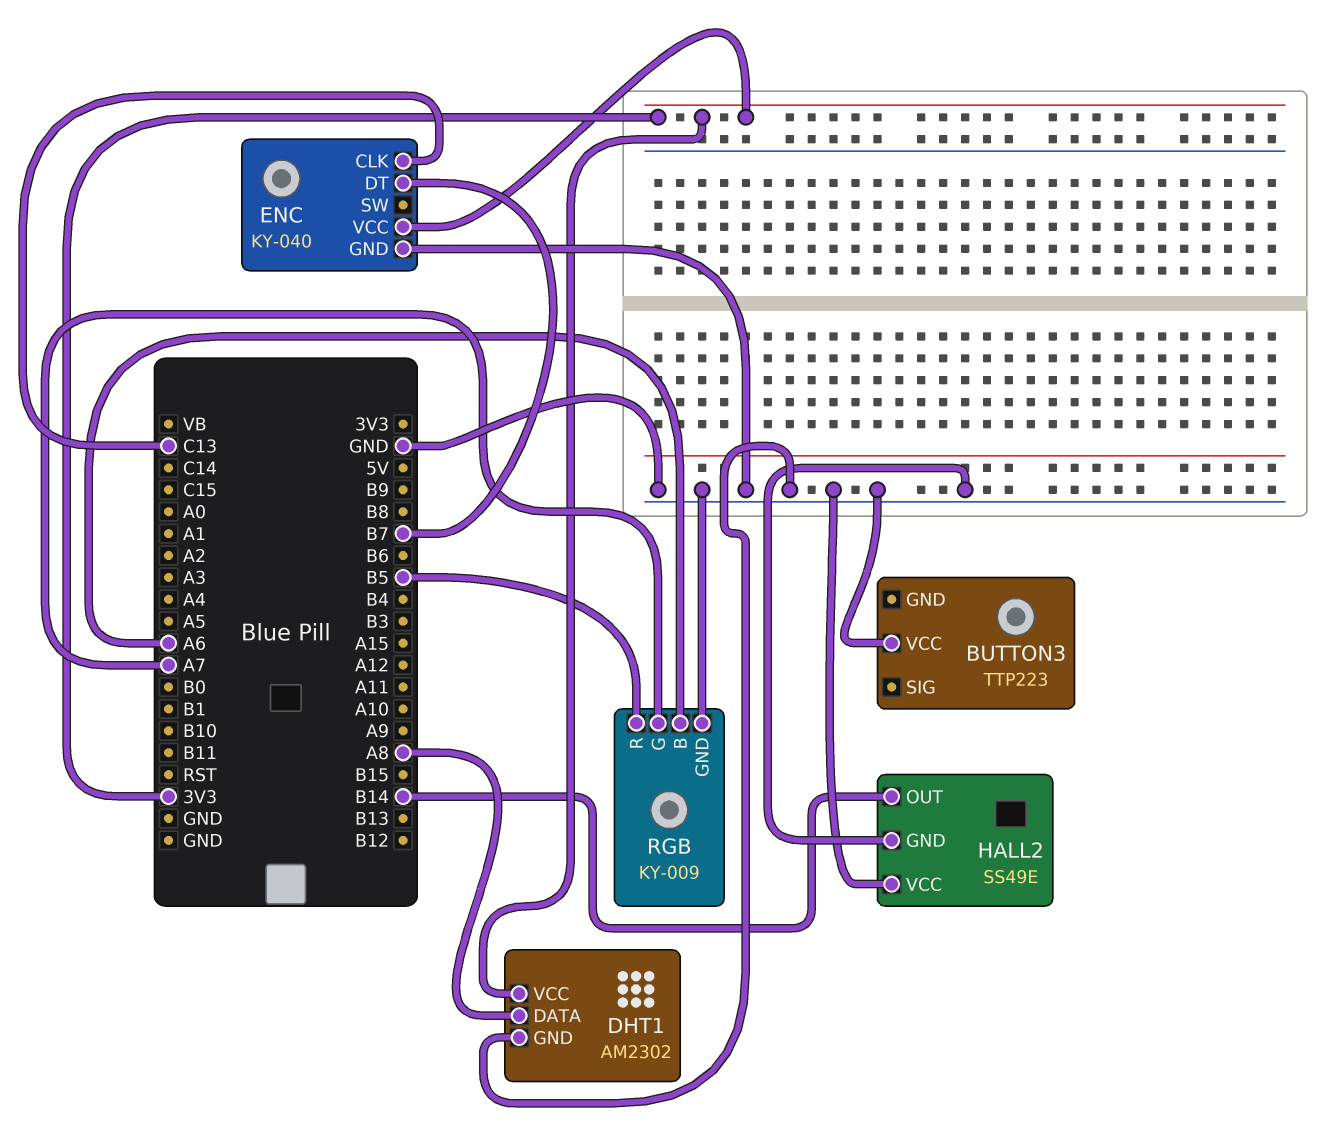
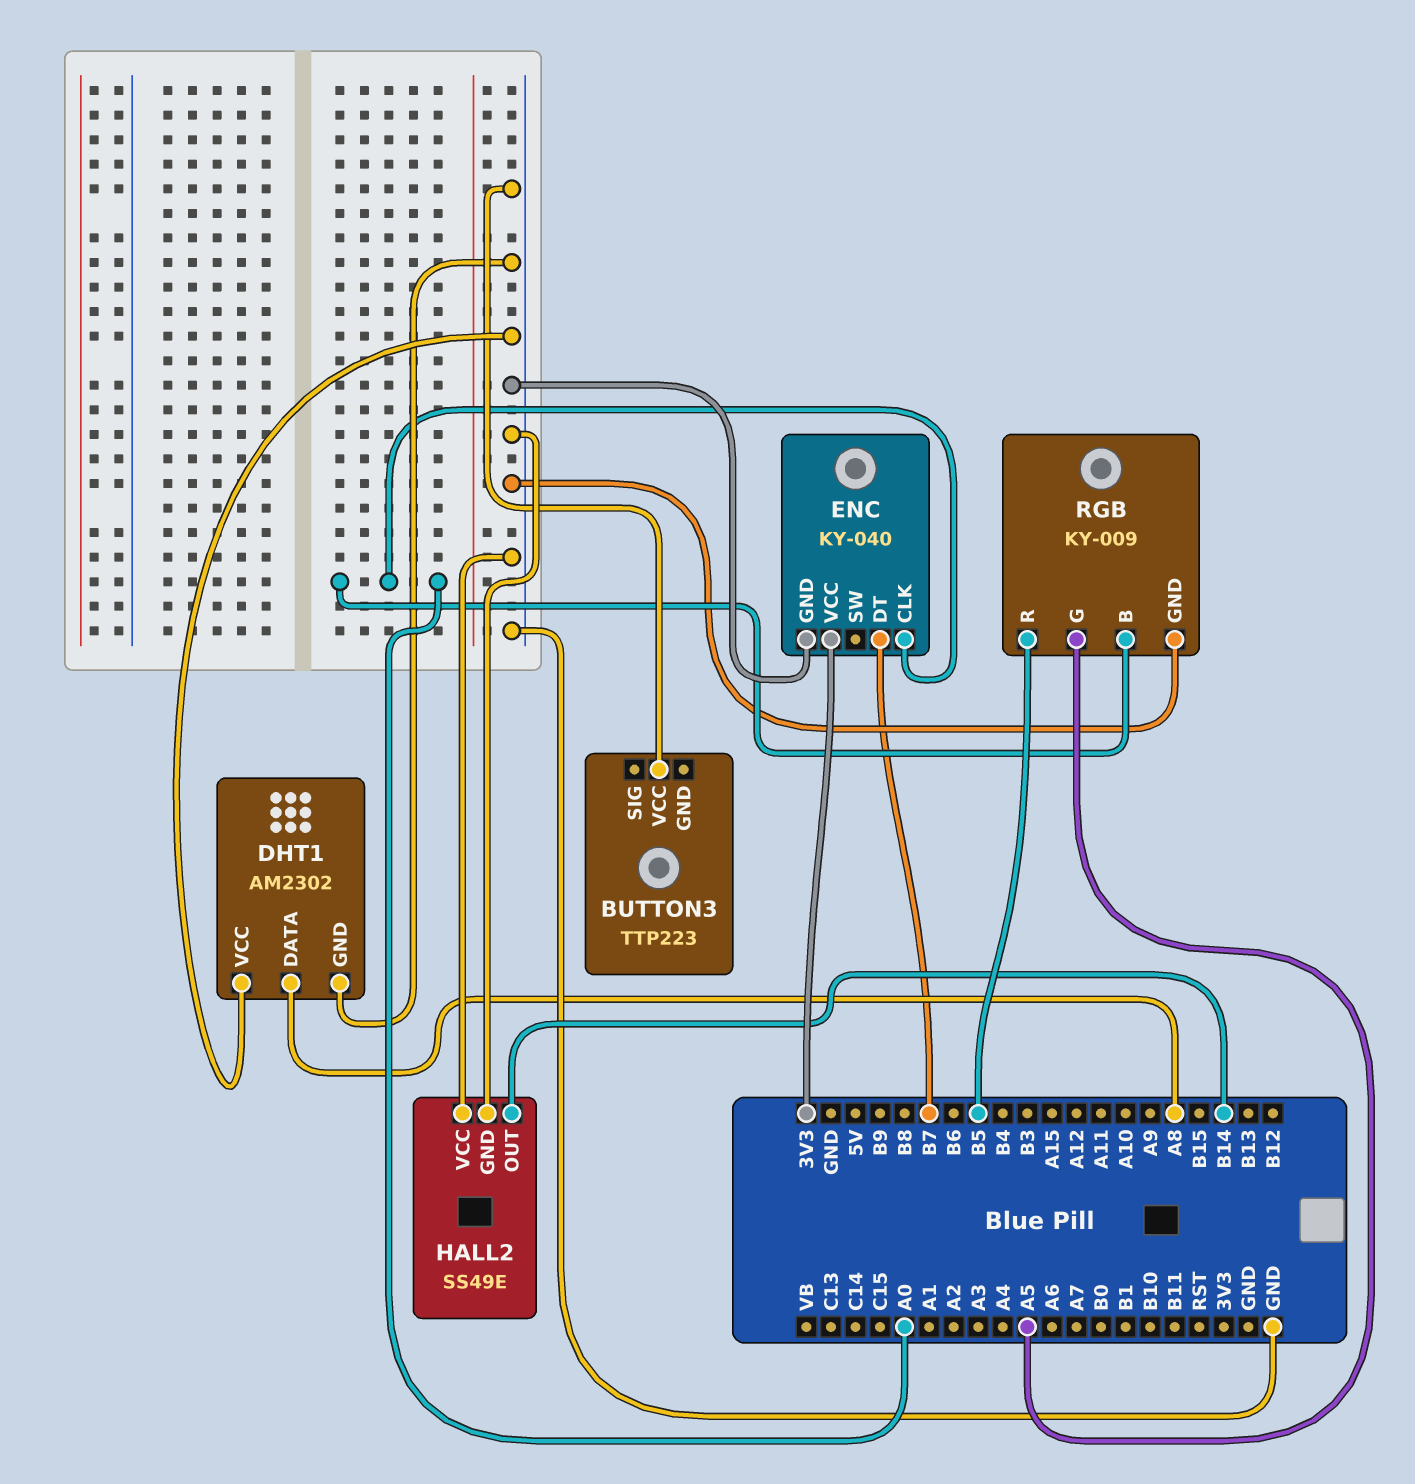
DHT1 pin VCC: 3V3 -> GND
ENC pin CLK: C13 -> A0
RGB pin B: A6 -> A0
RGB pin G: A7 -> A5

